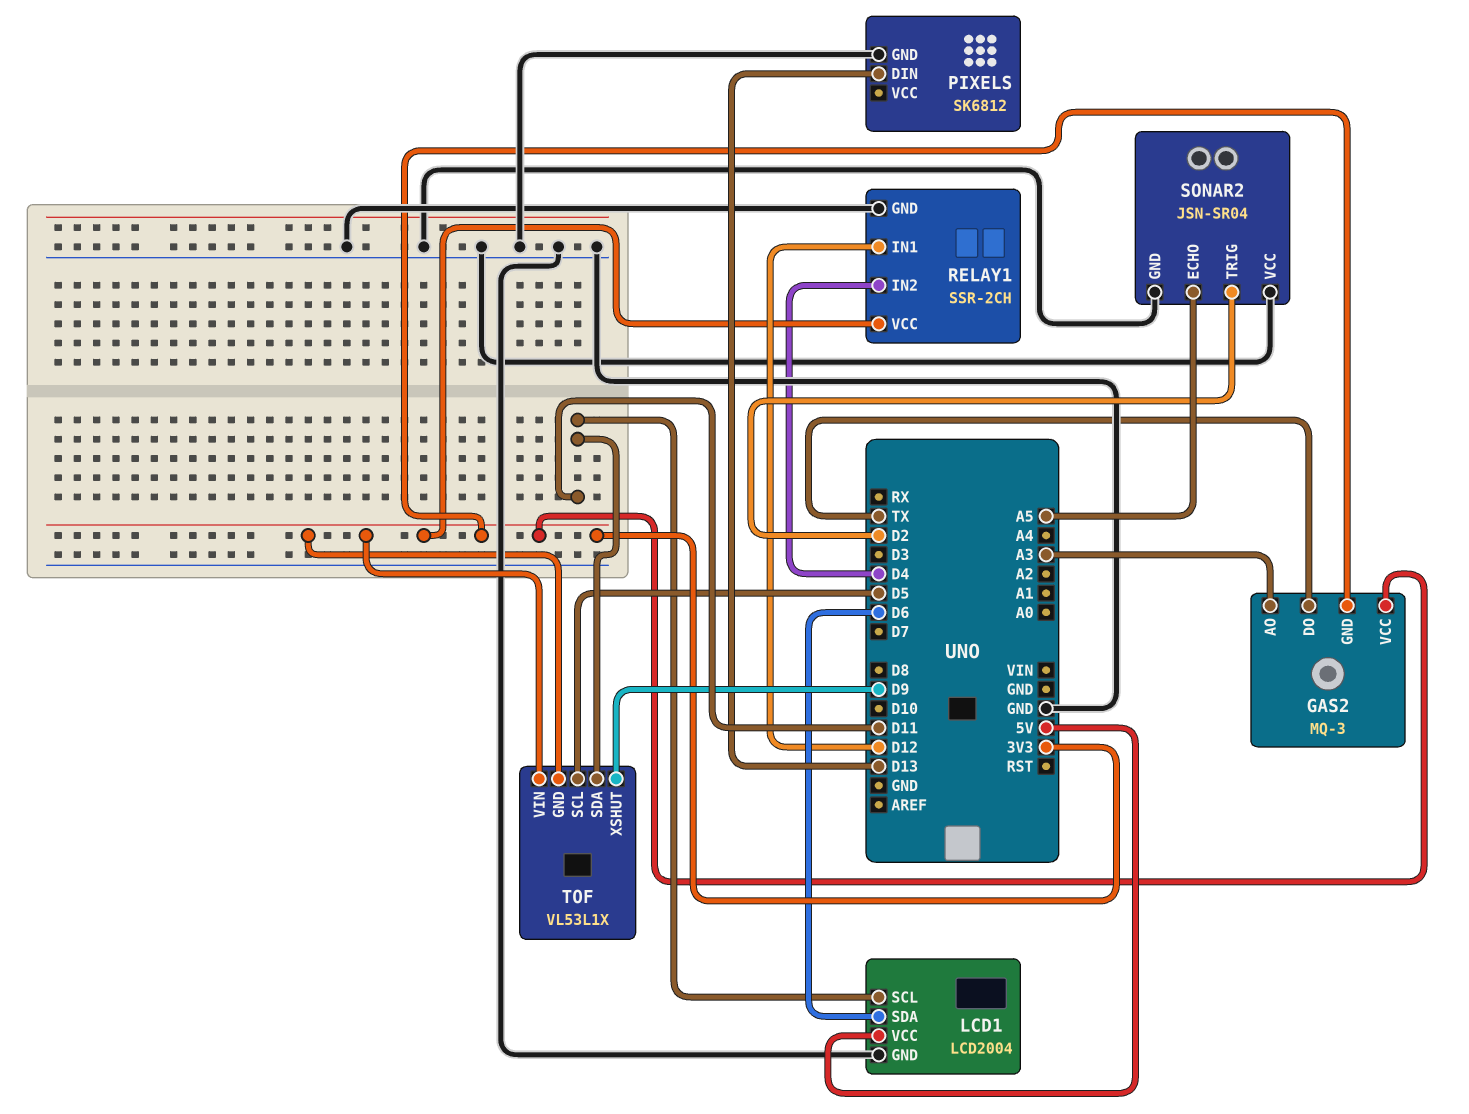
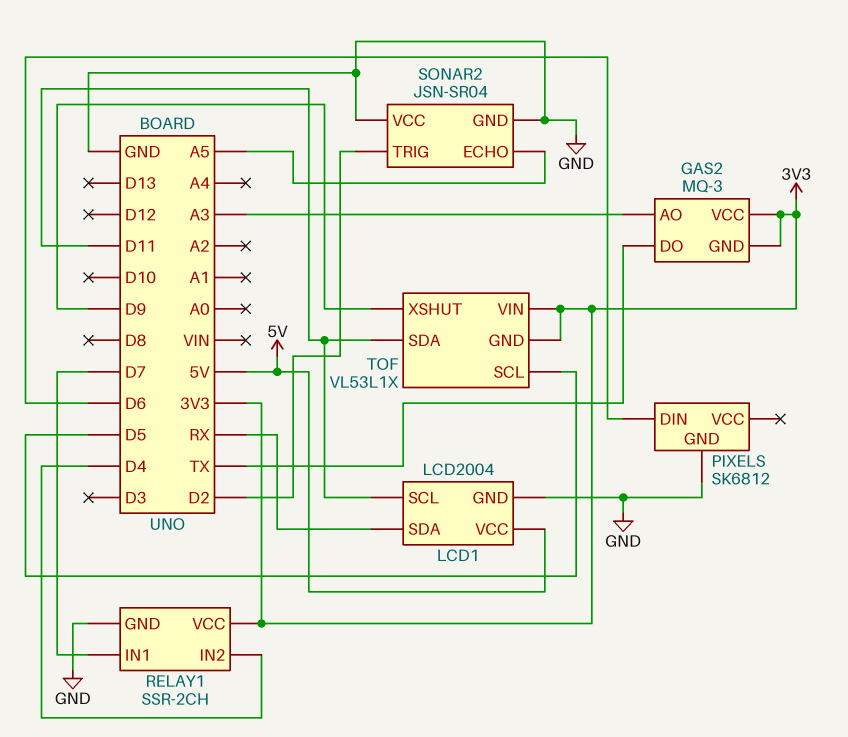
LCD1 pin SDA: D6 -> RX
PIXELS pin DIN: D13 -> D6
RELAY1 pin IN1: D12 -> D7

